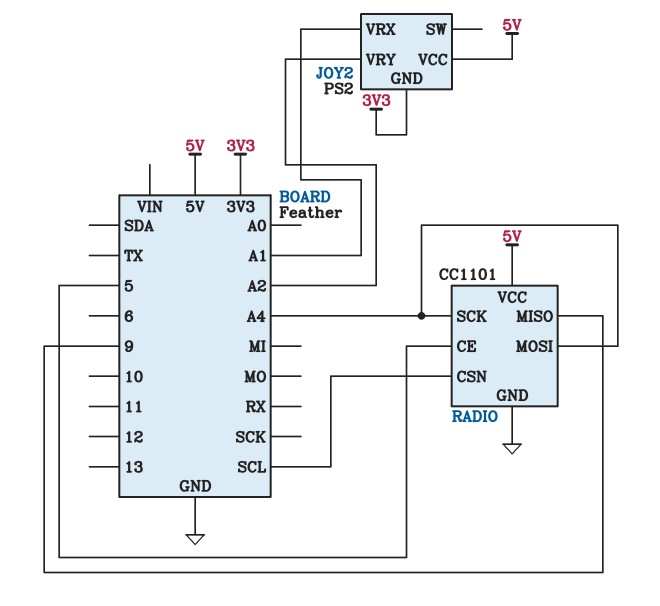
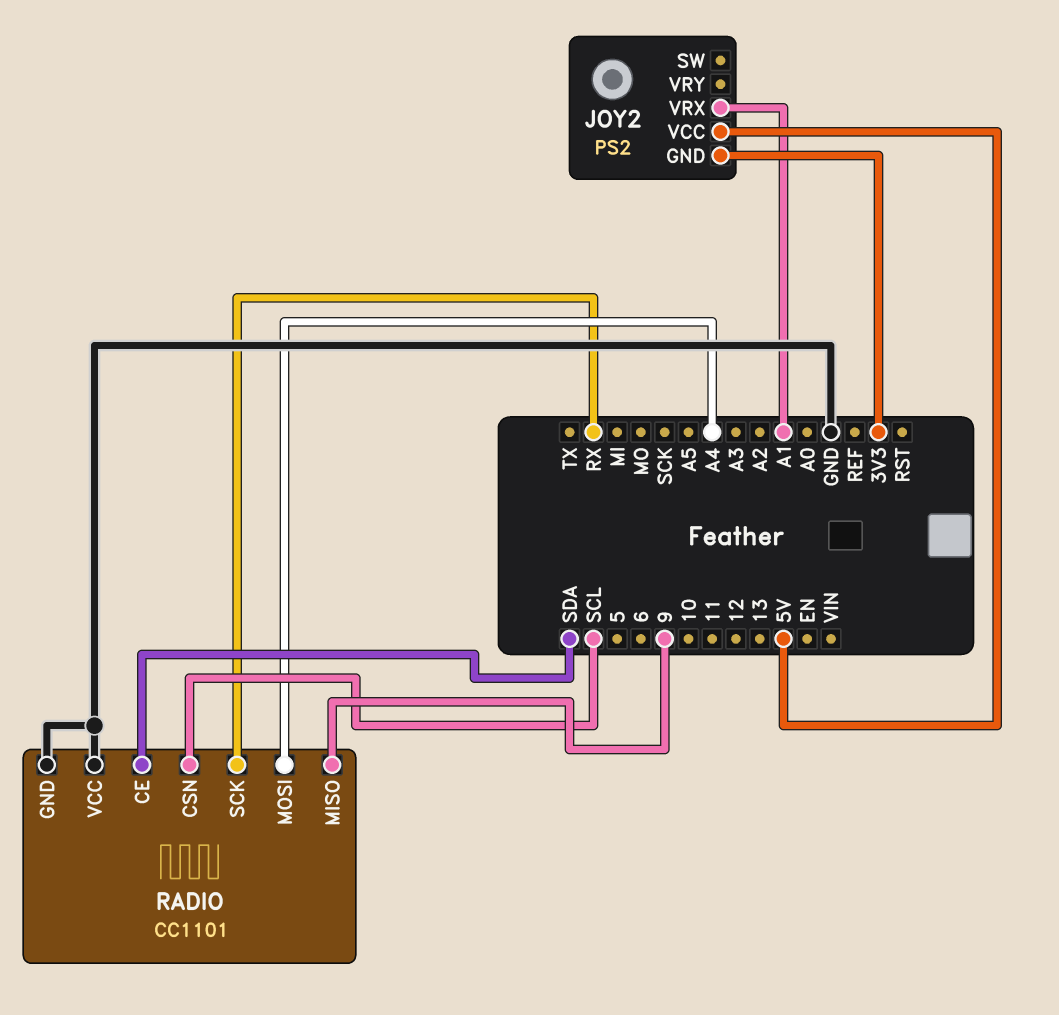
JOY2 pin VRY: A2 -> none
RADIO pin CE: 5 -> SDA
RADIO pin SCK: A4 -> RX
RADIO pin VCC: 5V -> GND

